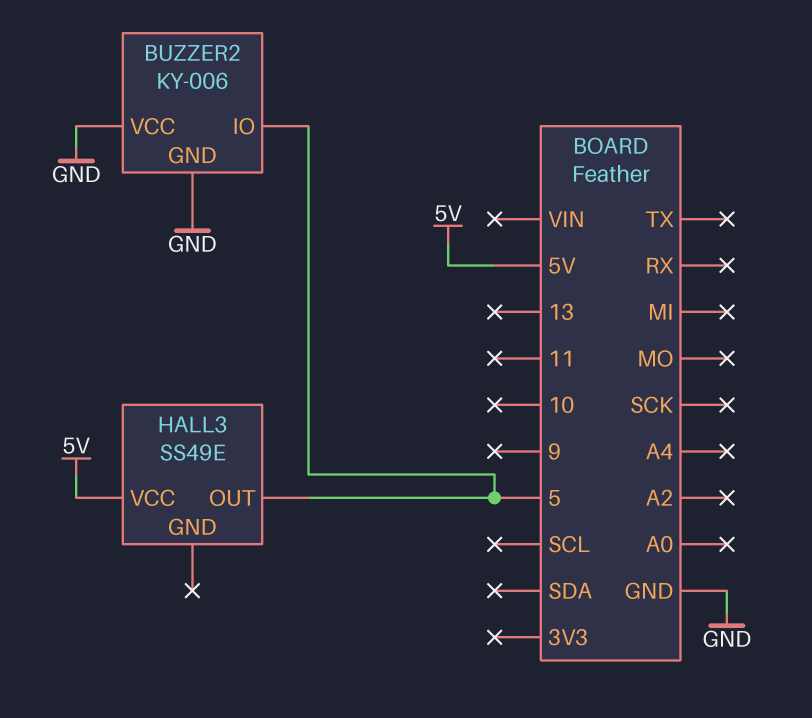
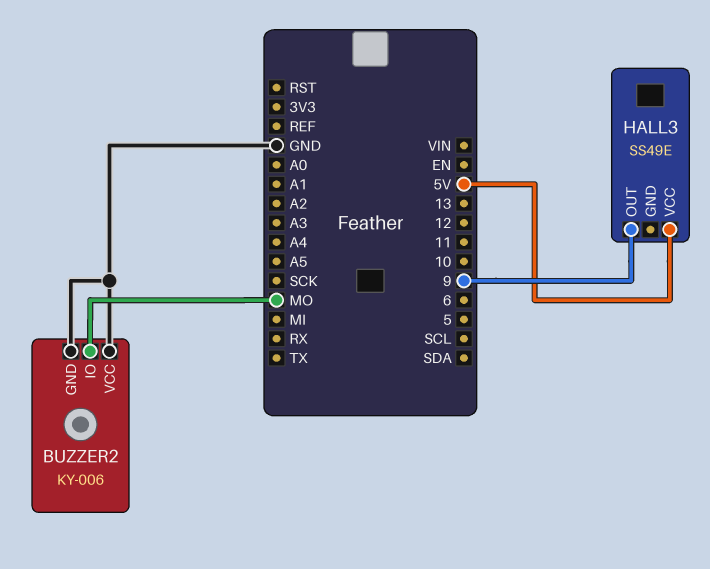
BUZZER2 pin IO: 5 -> MO
HALL3 pin OUT: 5 -> 9

